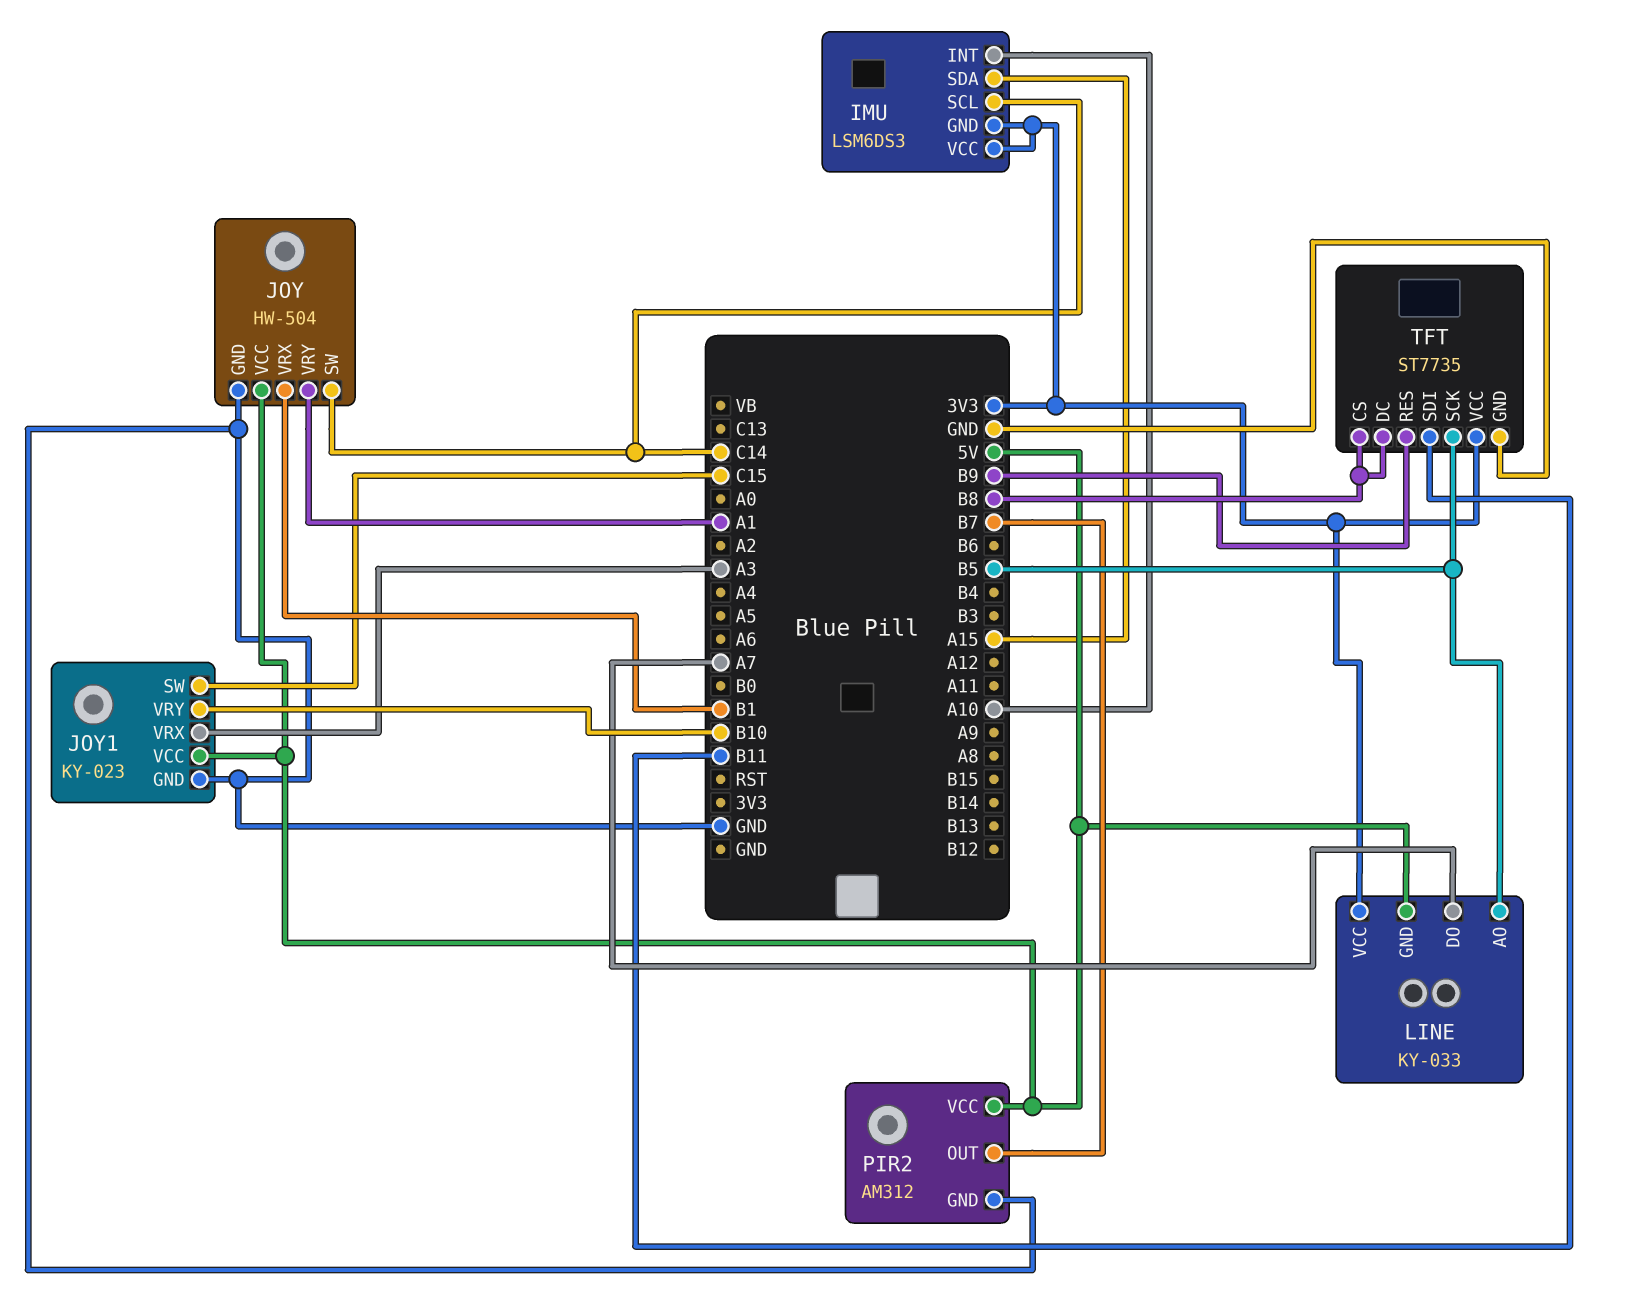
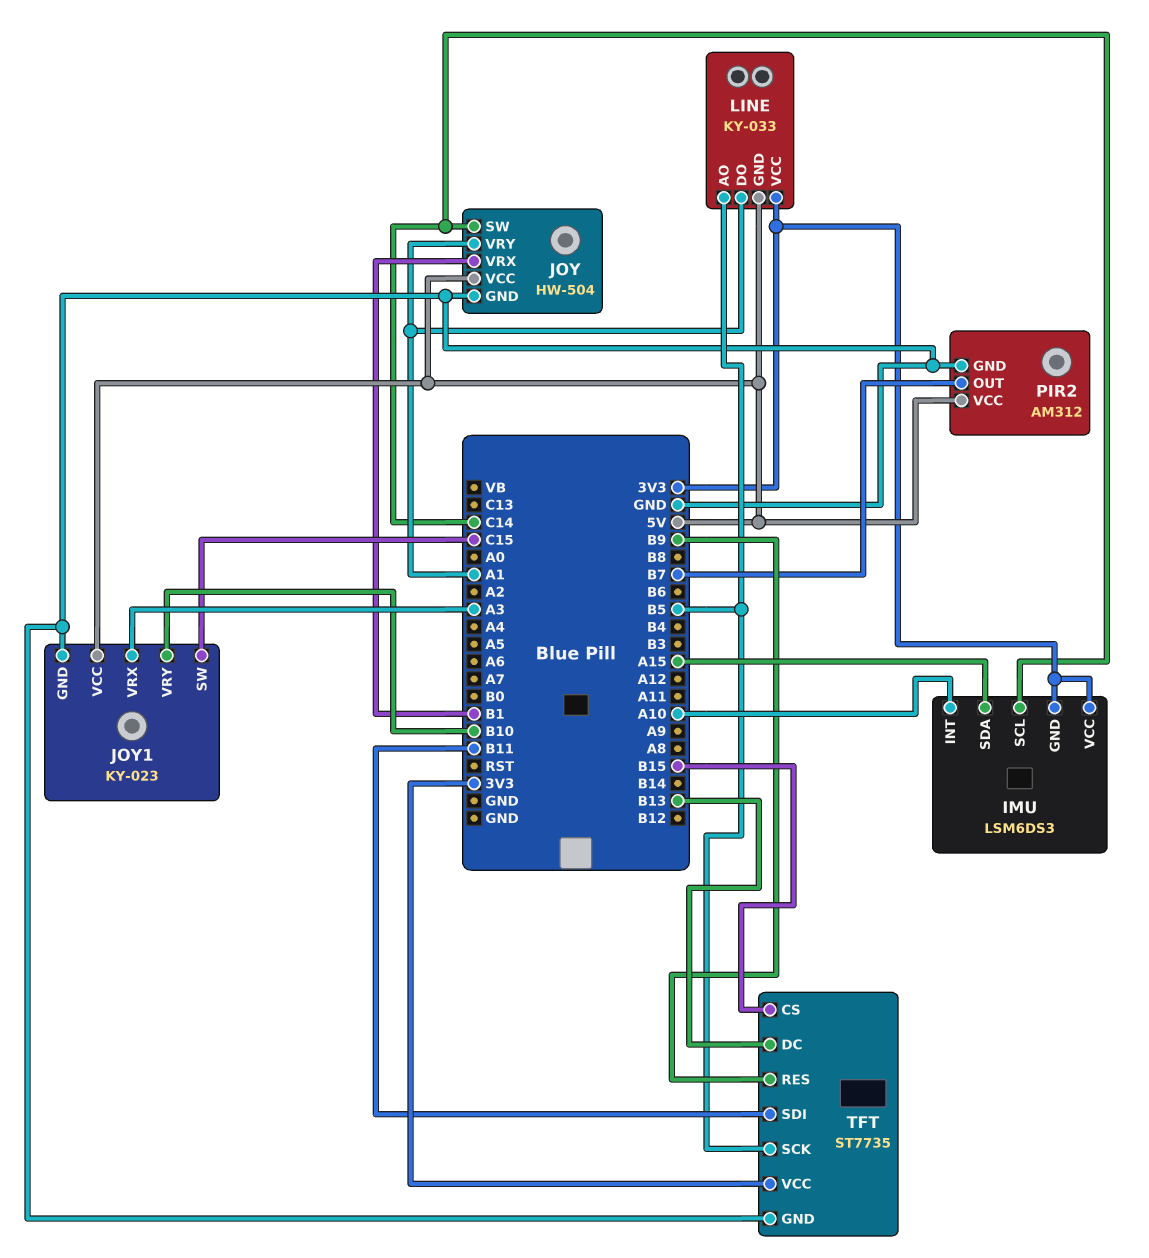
LINE pin DO: A7 -> A1
TFT pin CS: B8 -> B15
TFT pin DC: B8 -> B13

